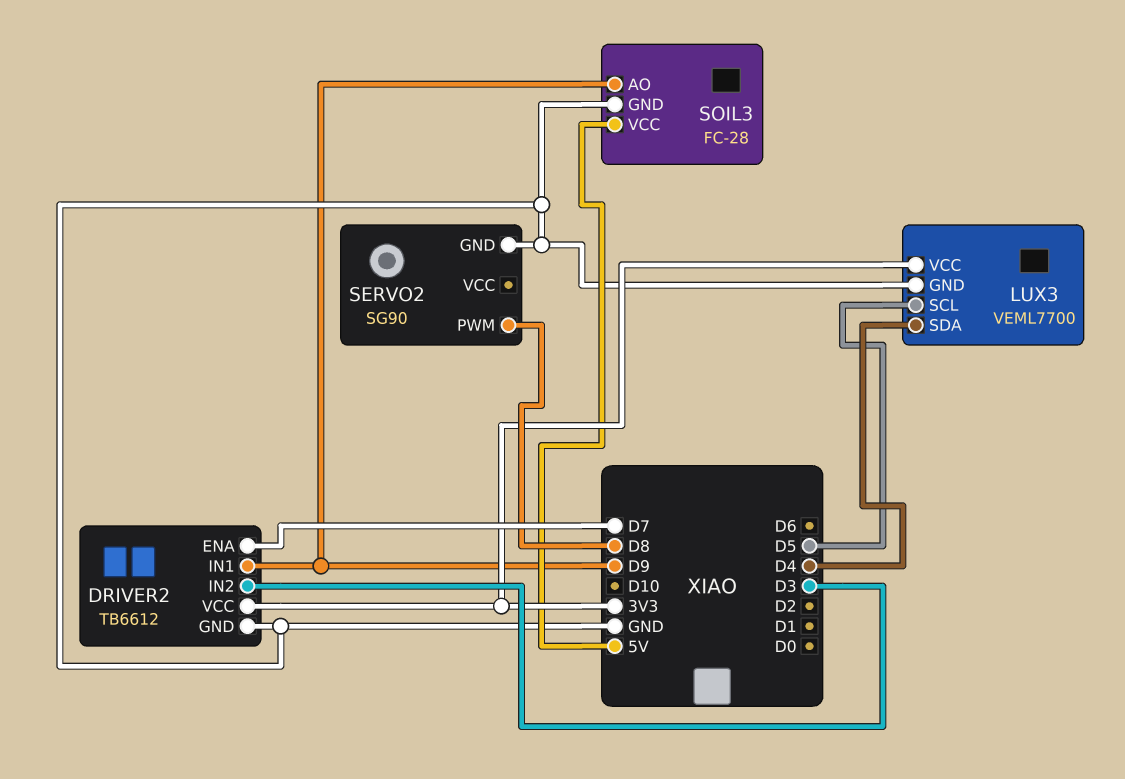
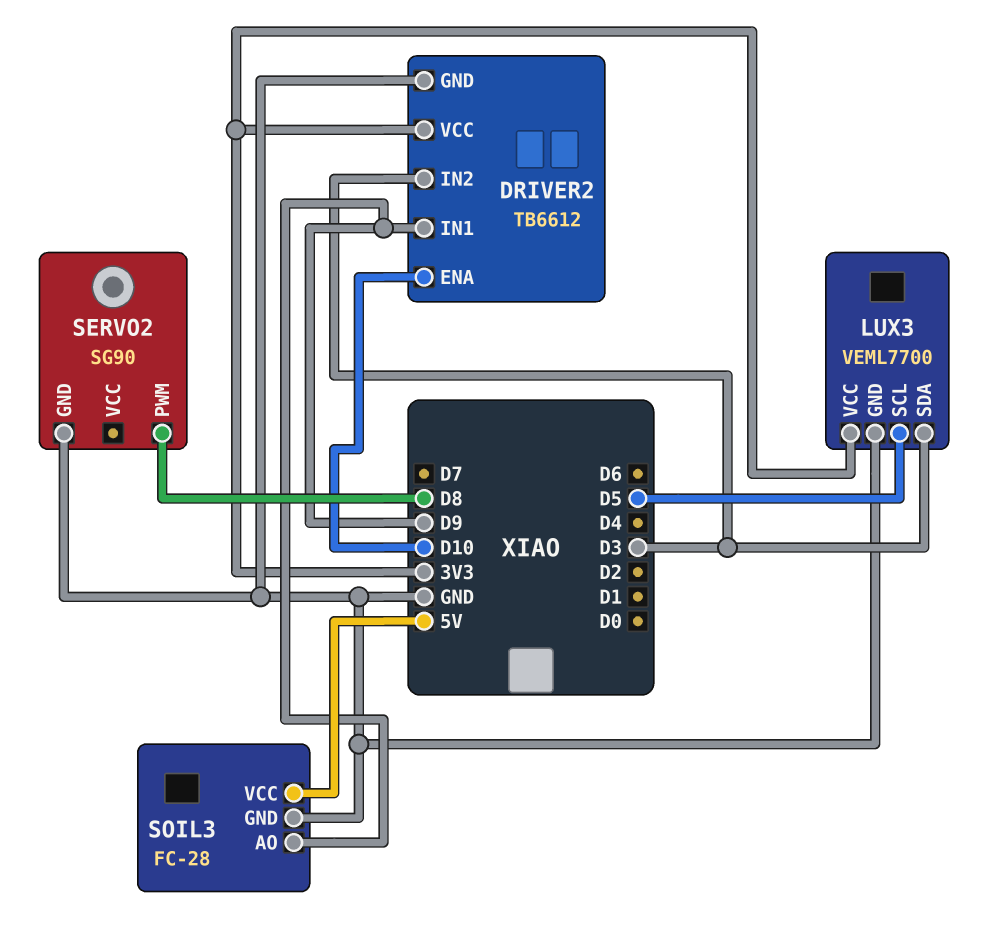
DRIVER2 pin ENA: D7 -> D10
LUX3 pin SDA: D4 -> D3

